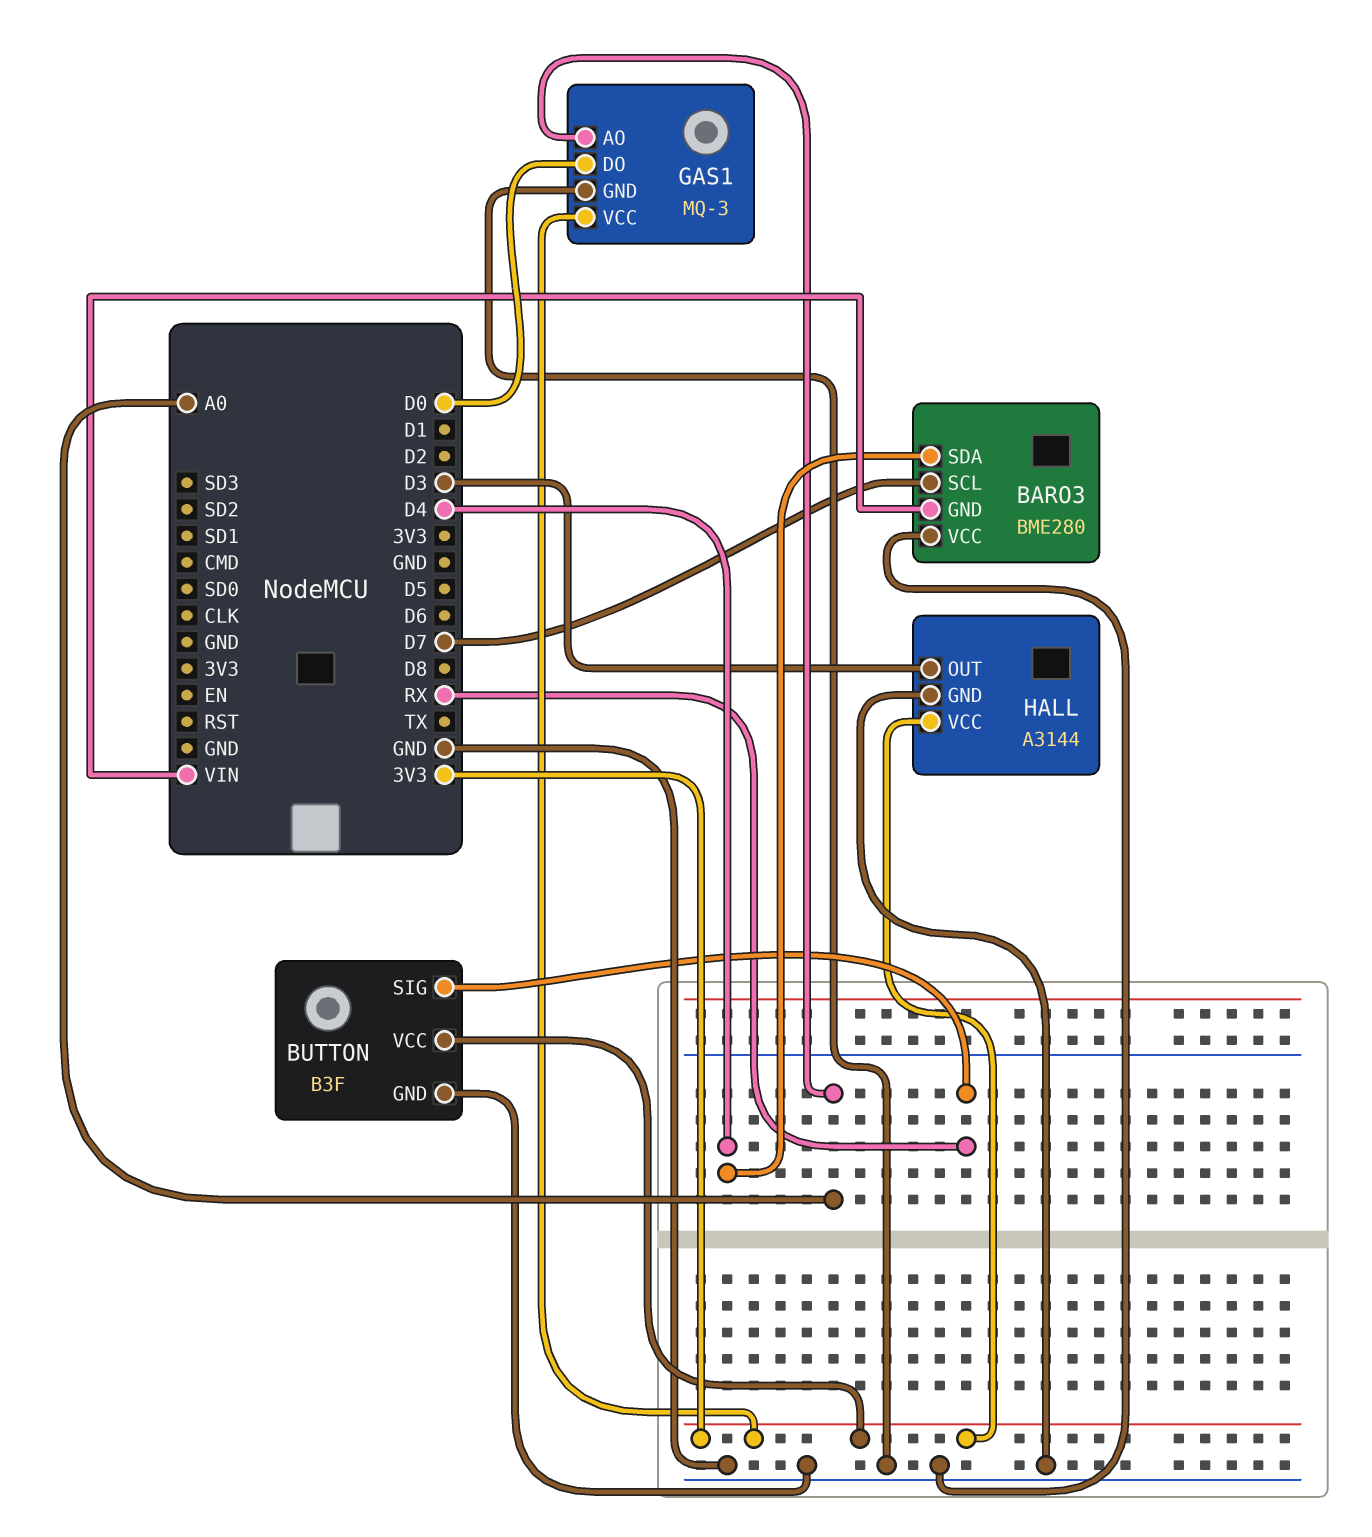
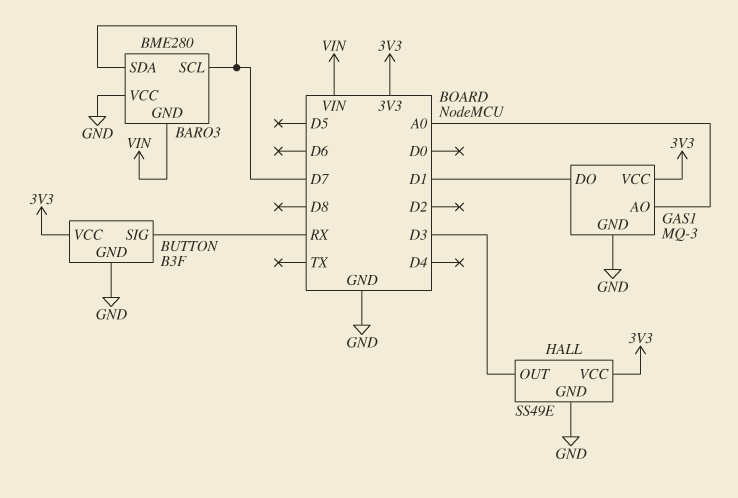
BARO3 pin SDA: D4 -> D7
GAS1 pin DO: D0 -> D1
HALL: A3144 -> SS49E

